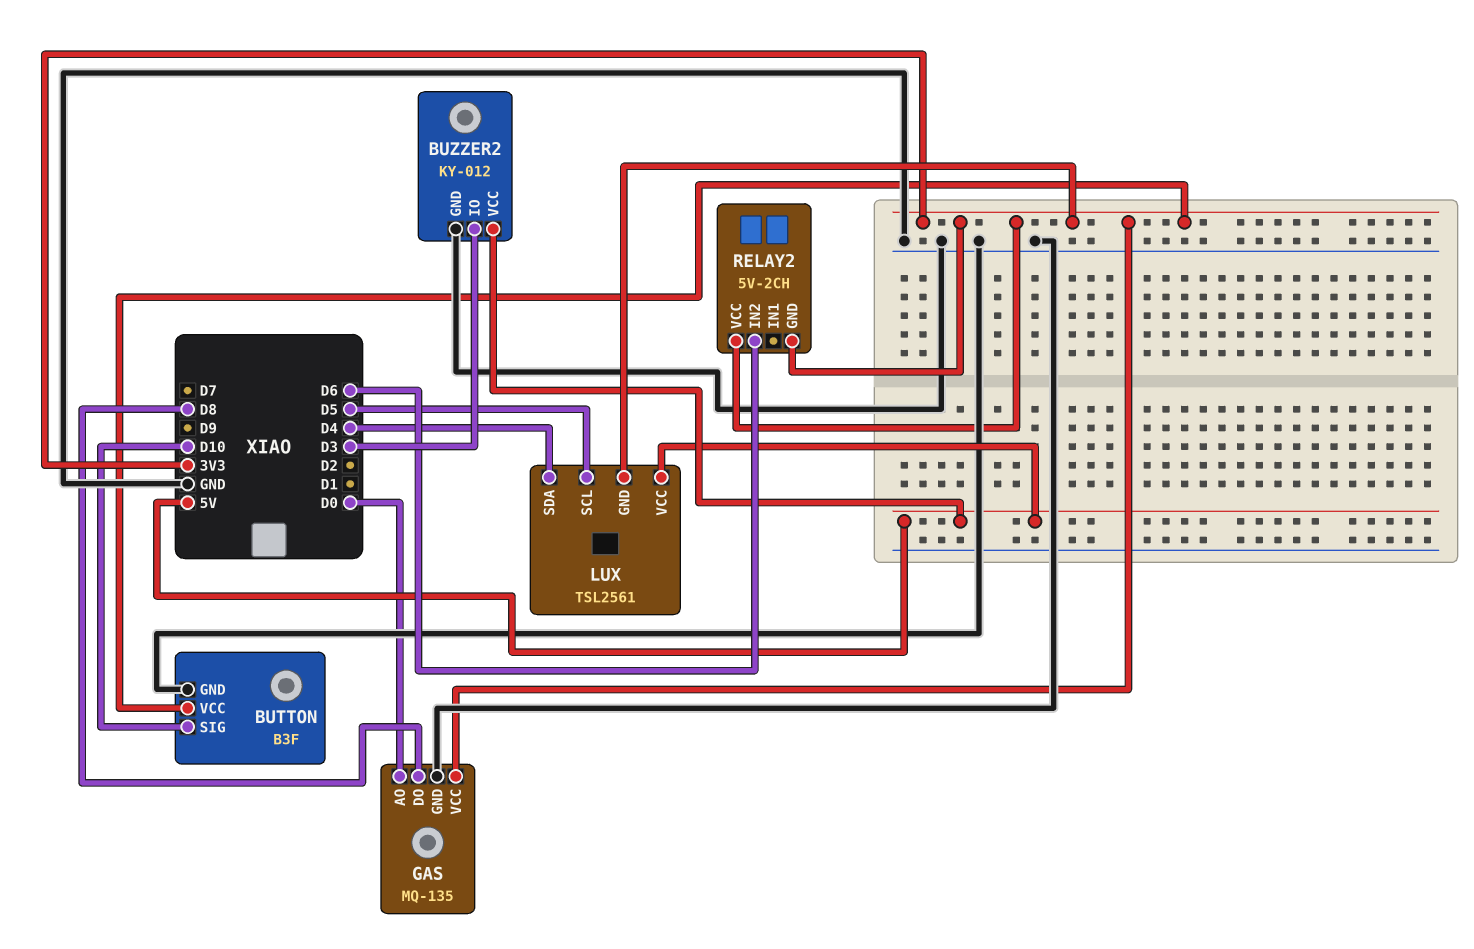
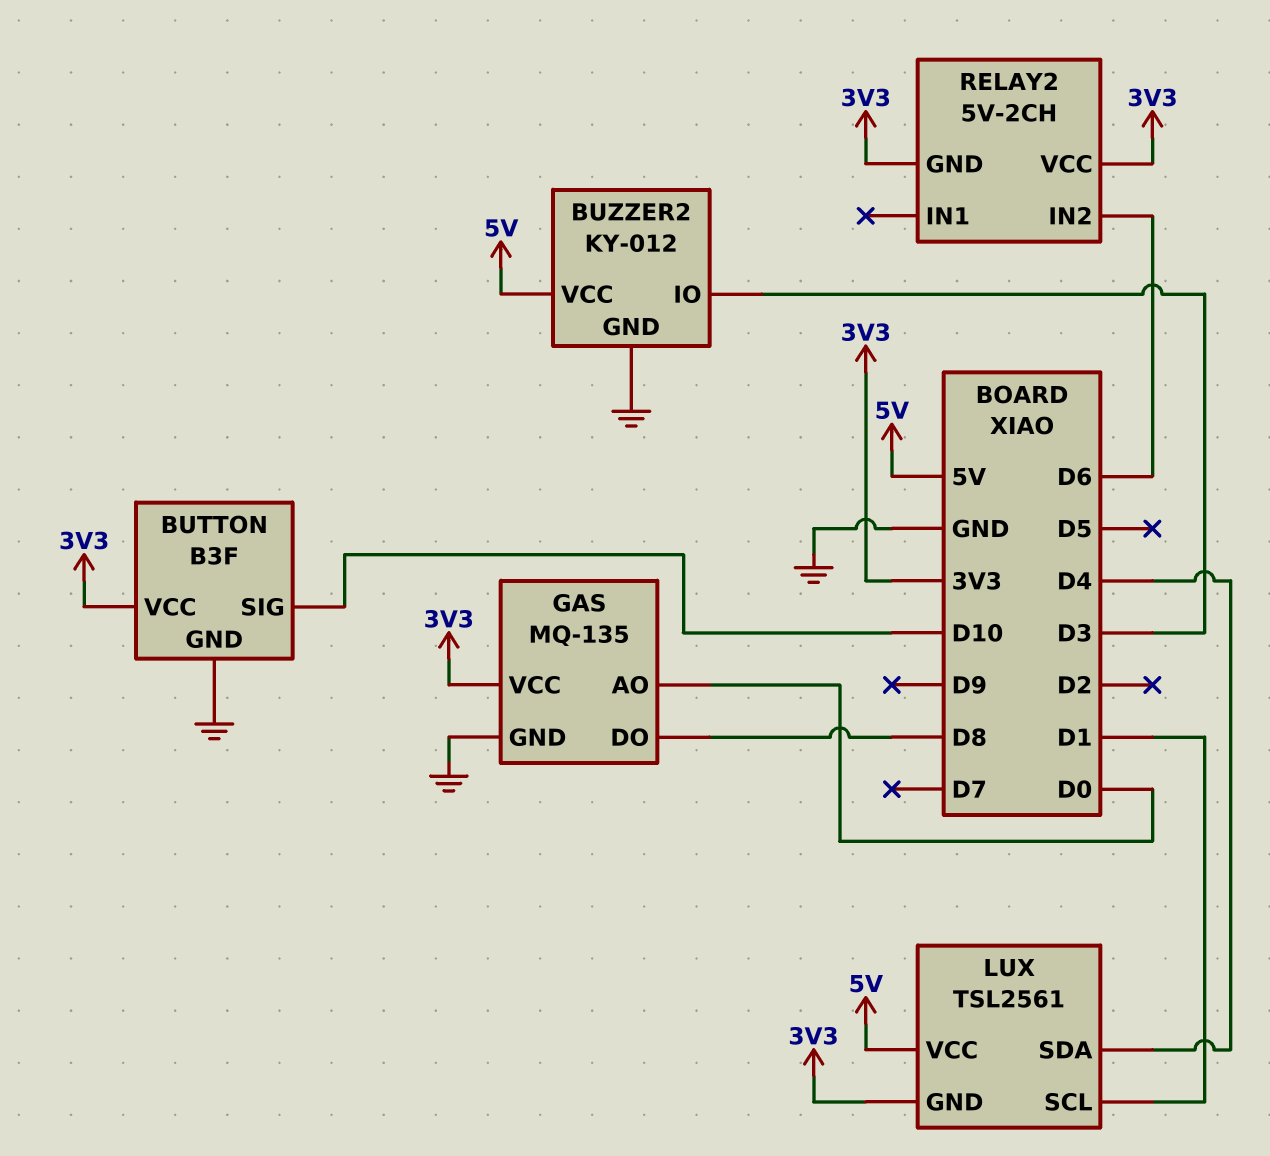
LUX pin SCL: D5 -> D1

